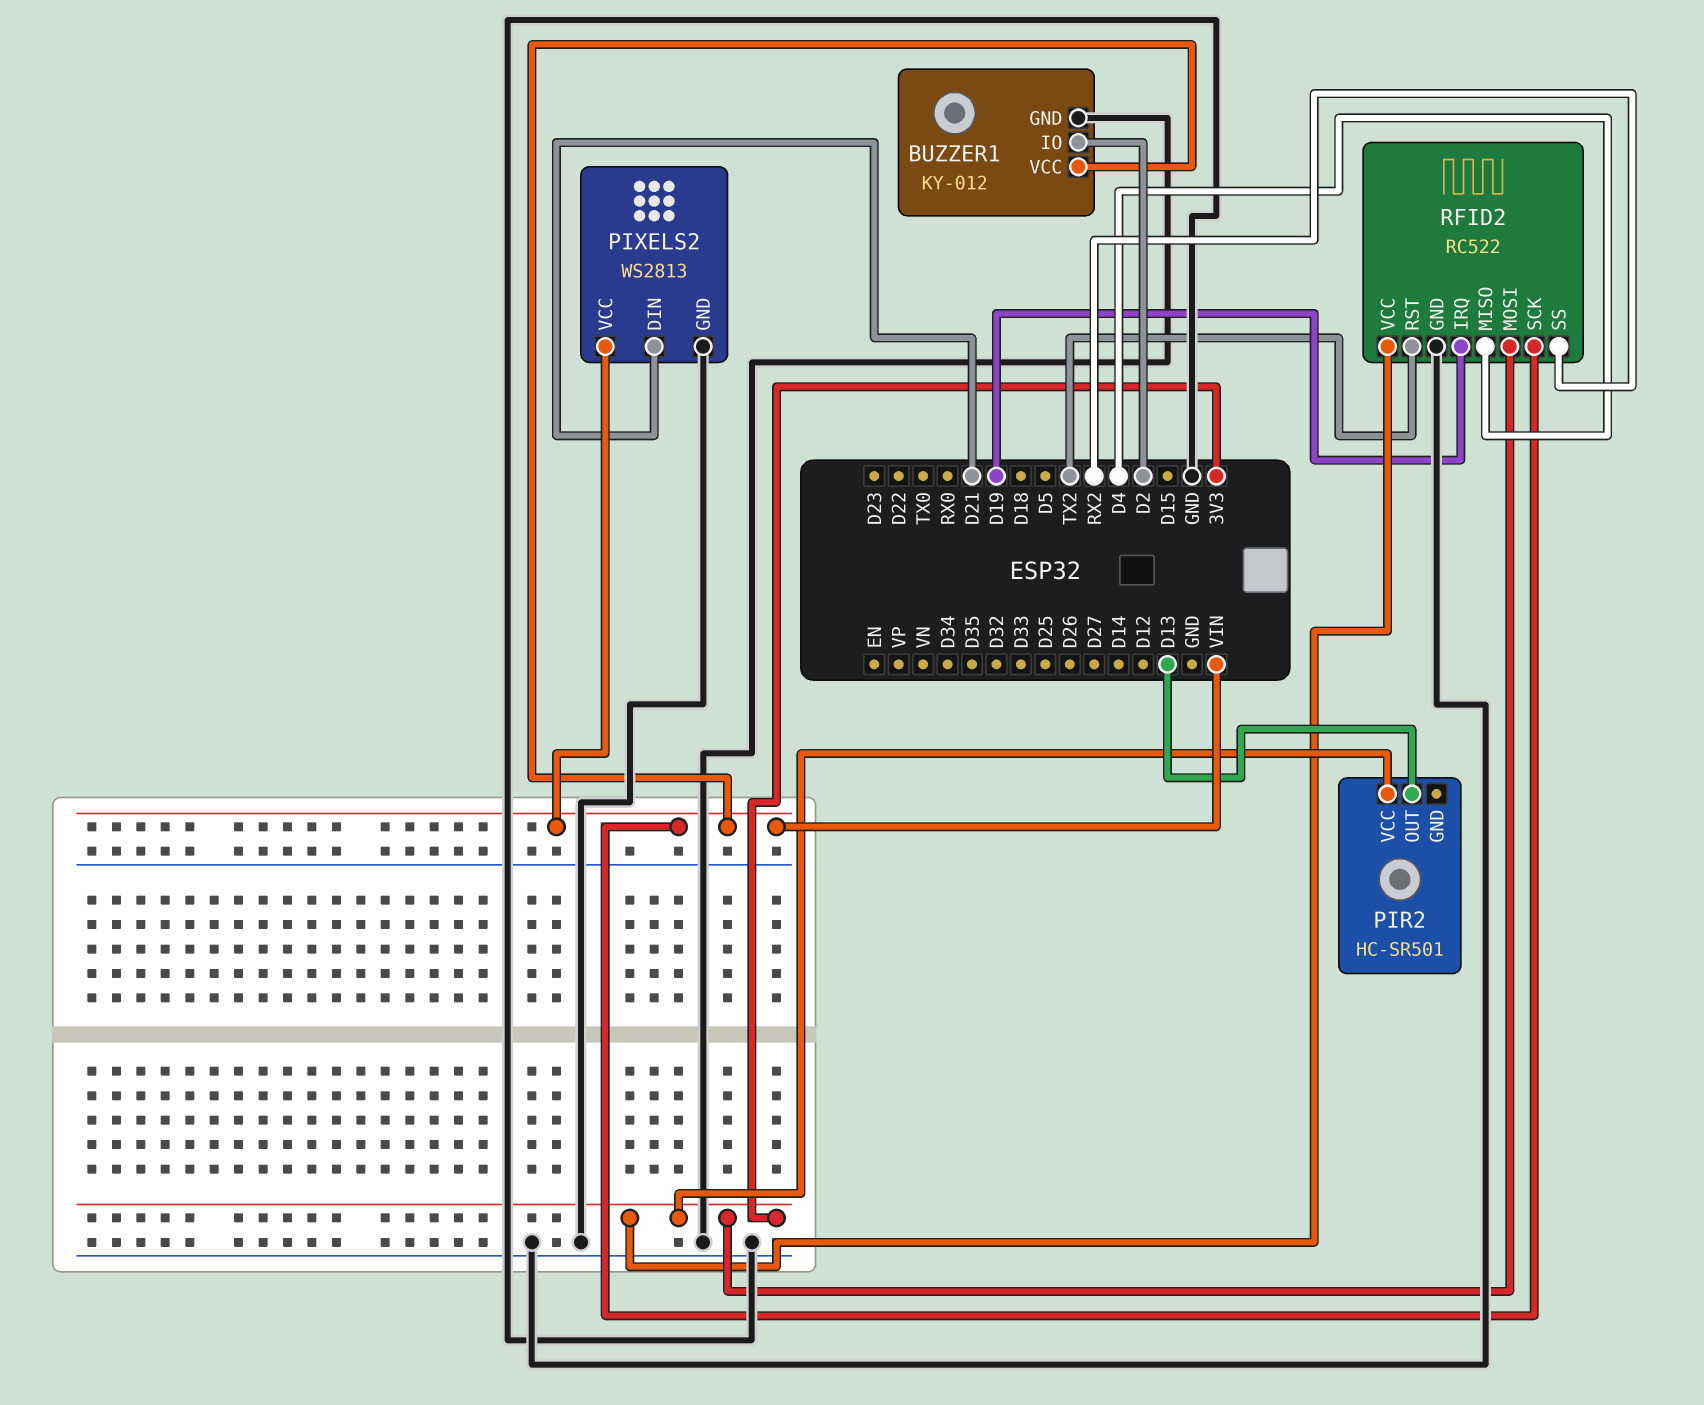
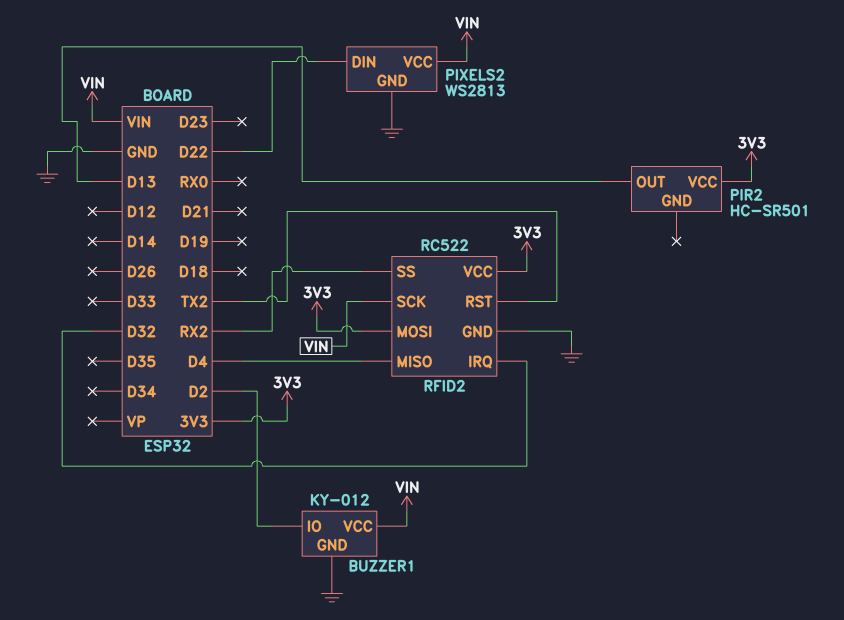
PIXELS2 pin DIN: D21 -> D22
RFID2 pin IRQ: D19 -> D32

